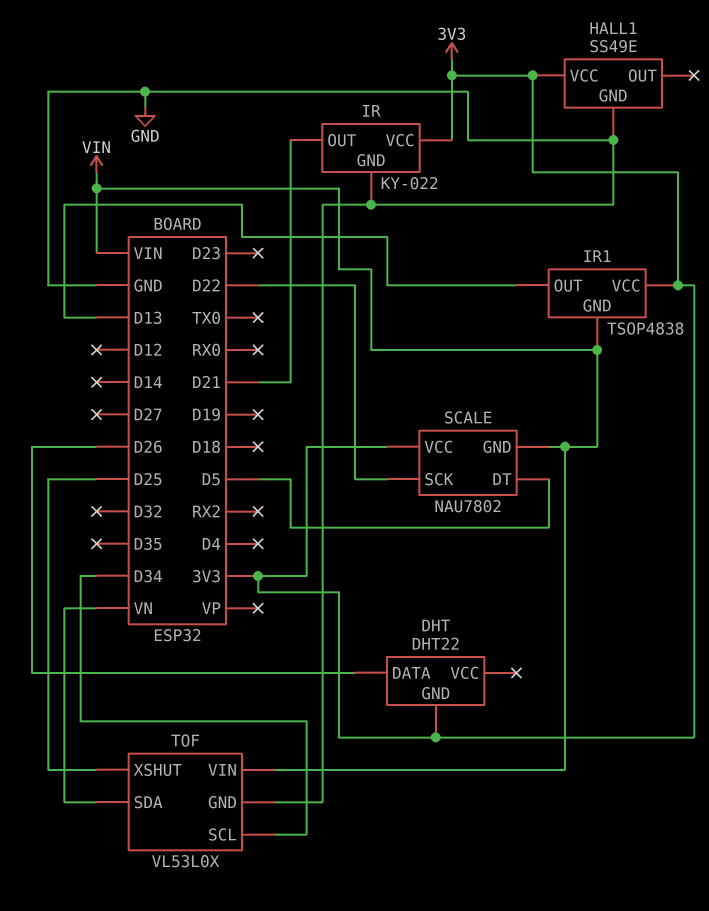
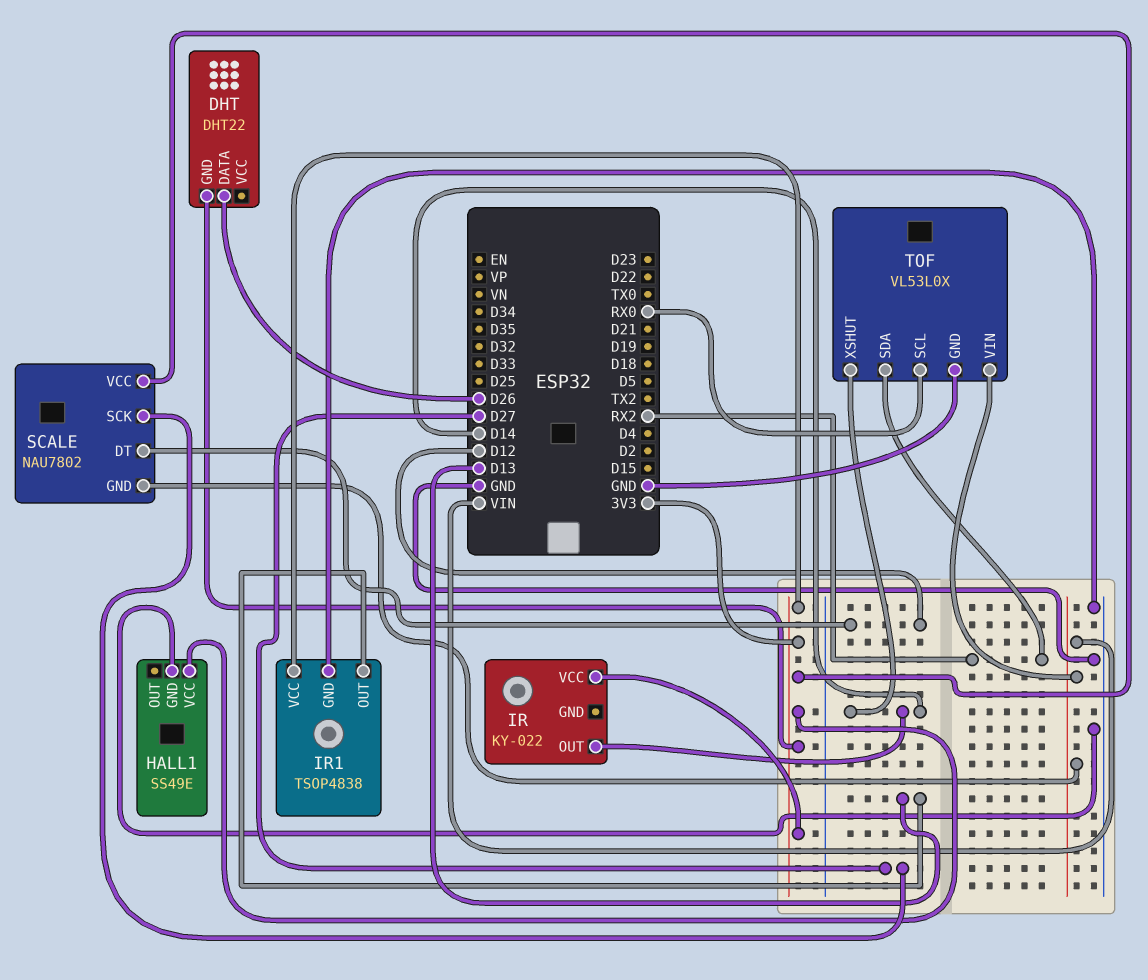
IR pin GND: GND -> none
IR pin OUT: D21 -> D14
IR1 pin GND: VIN -> GND
SCALE pin DT: D5 -> D12
SCALE pin SCK: D22 -> D27
TOF pin SCL: D34 -> RX0
TOF pin SDA: VN -> RX2
TOF pin XSHUT: D25 -> D14

